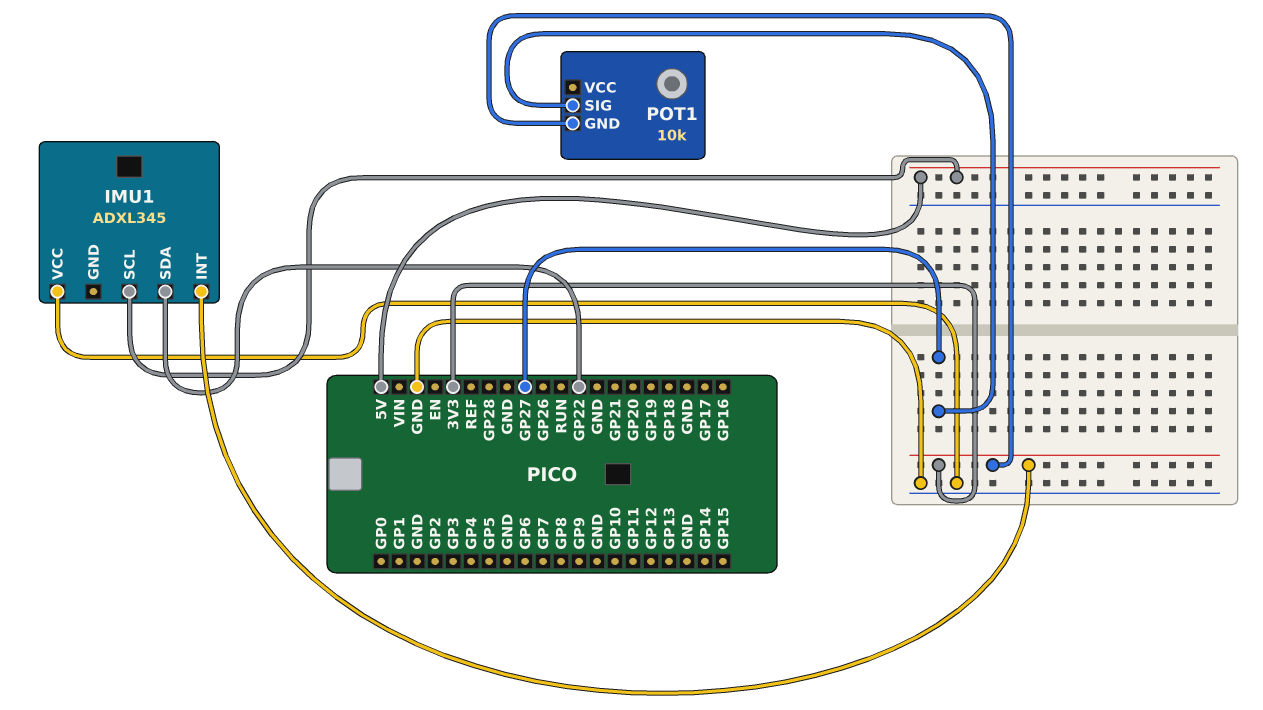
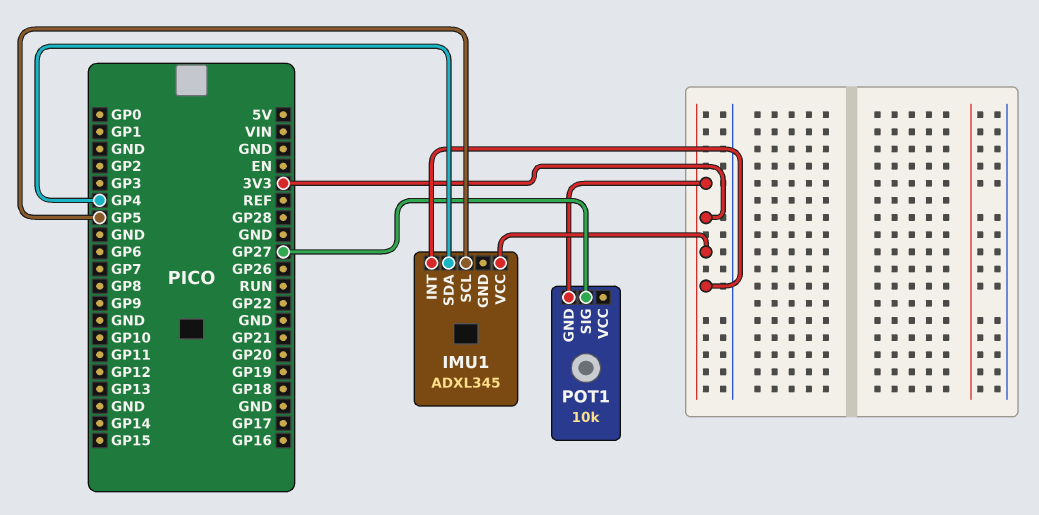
IMU1 pin SCL: 5V -> GP5
IMU1 pin SDA: GP22 -> GP4
IMU1 pin VCC: GND -> 3V3

